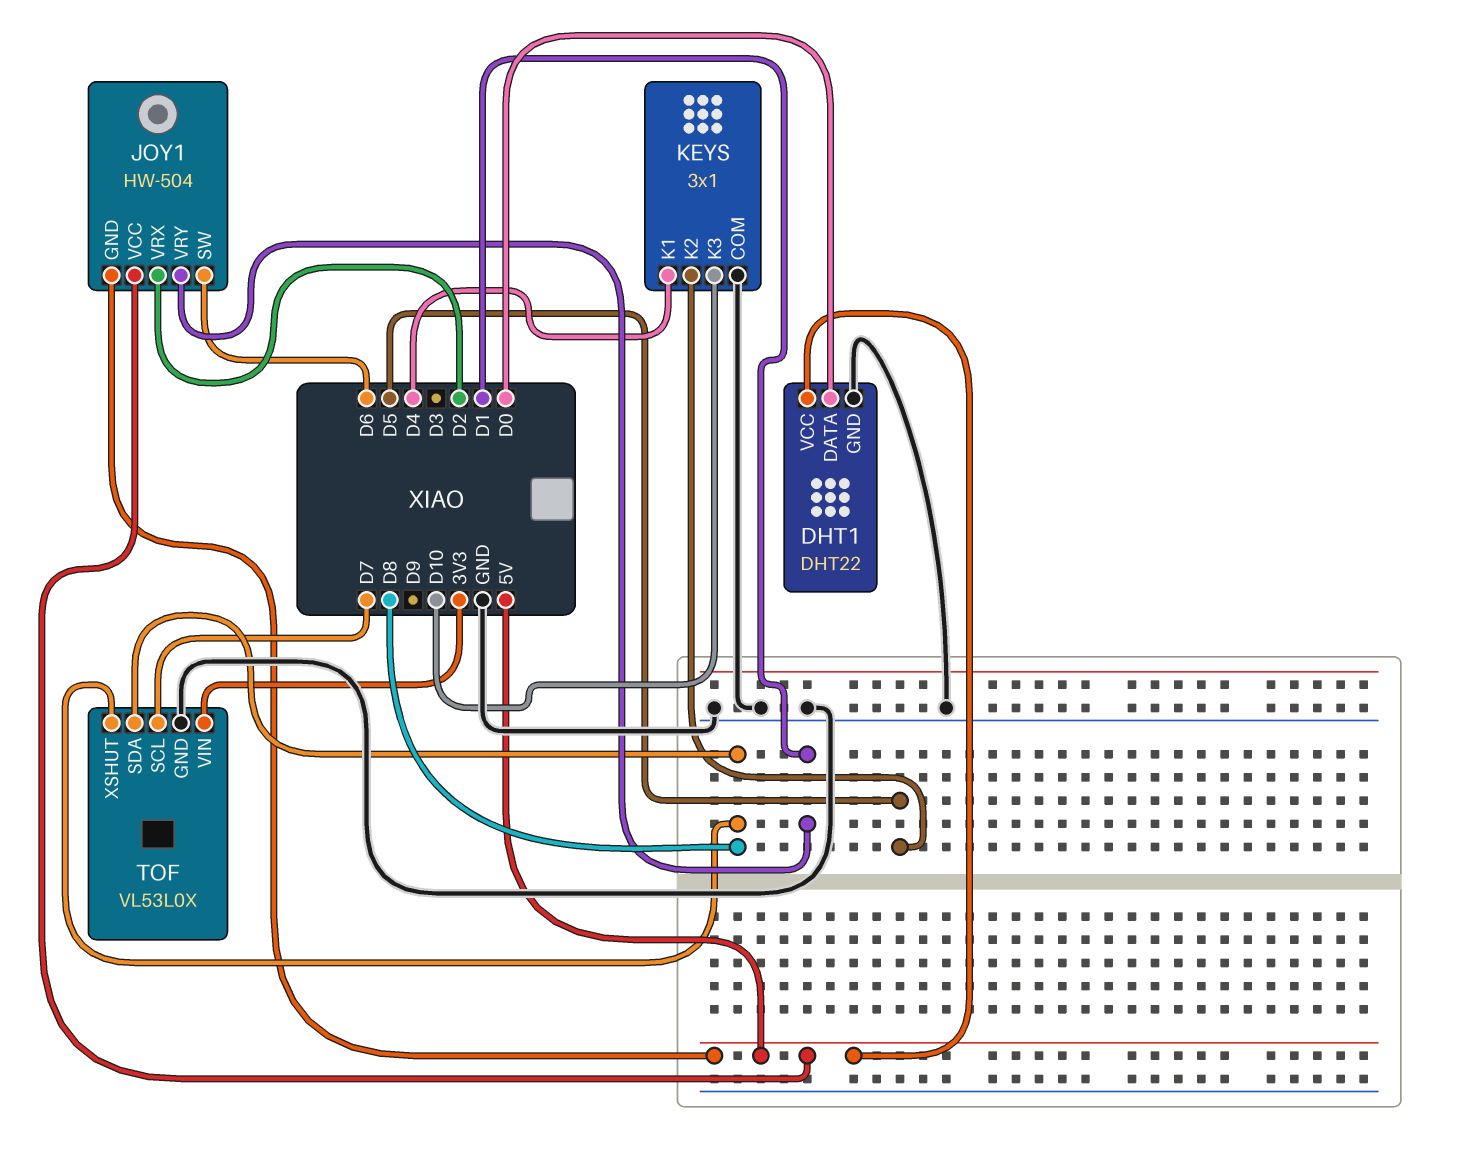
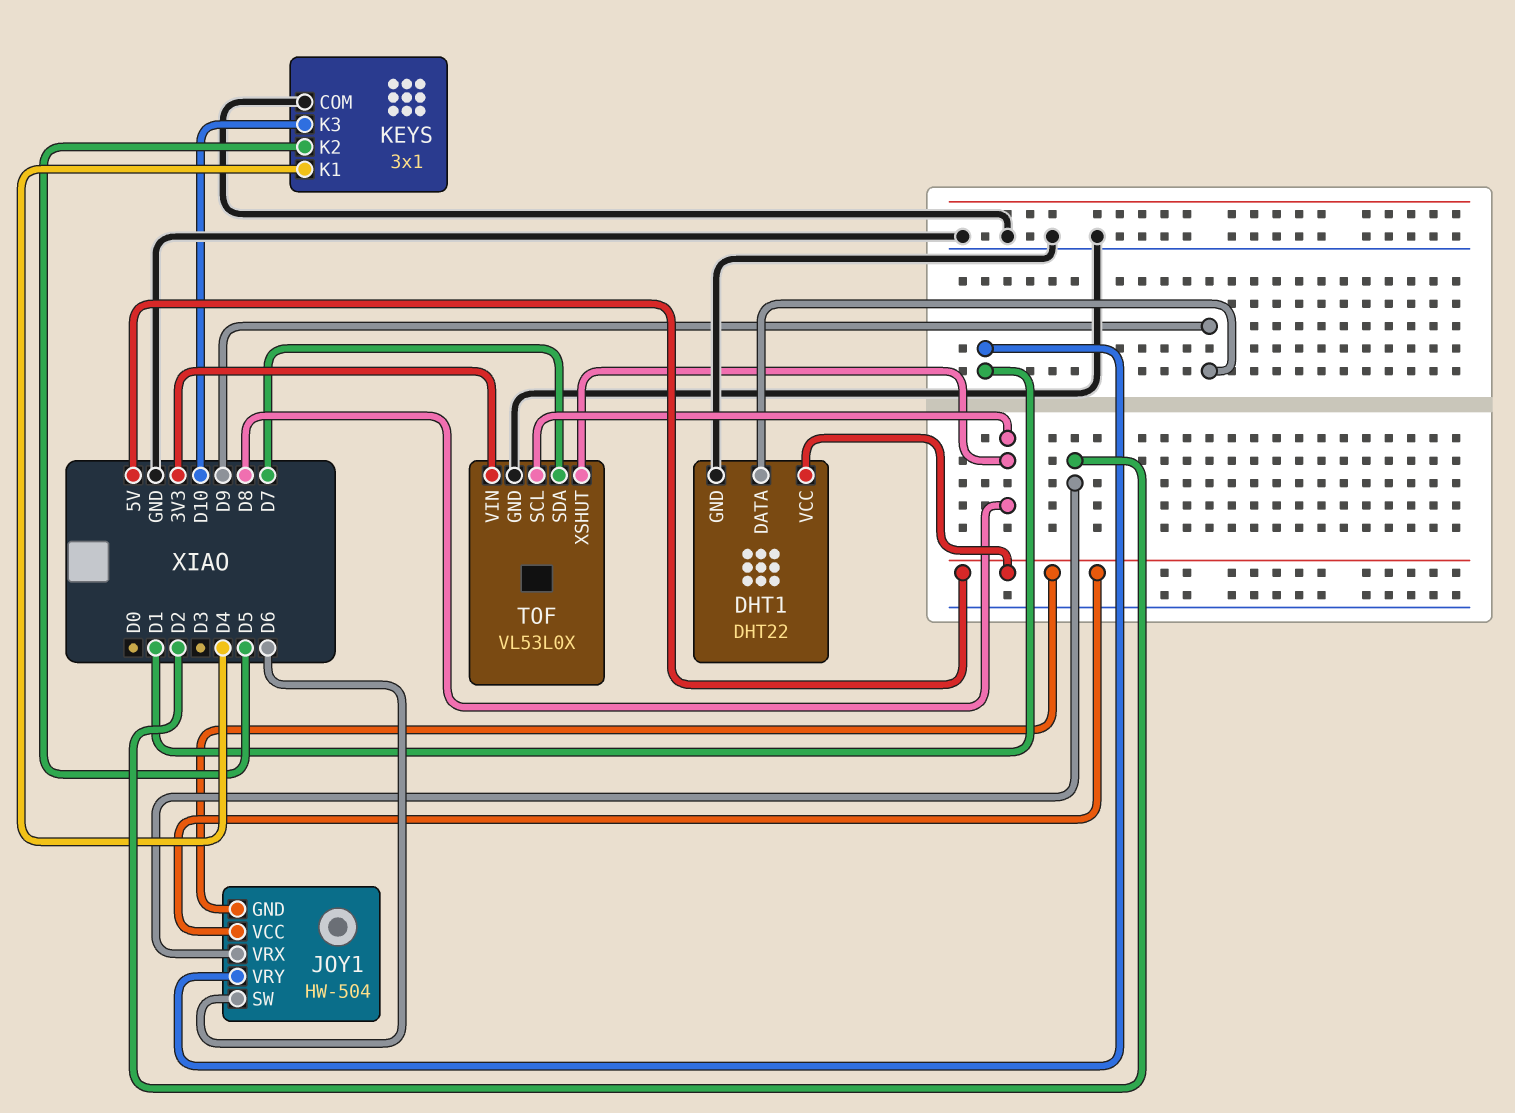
DHT1 pin DATA: D0 -> D9
TOF pin SCL: D7 -> D8
TOF pin SDA: D8 -> D7

